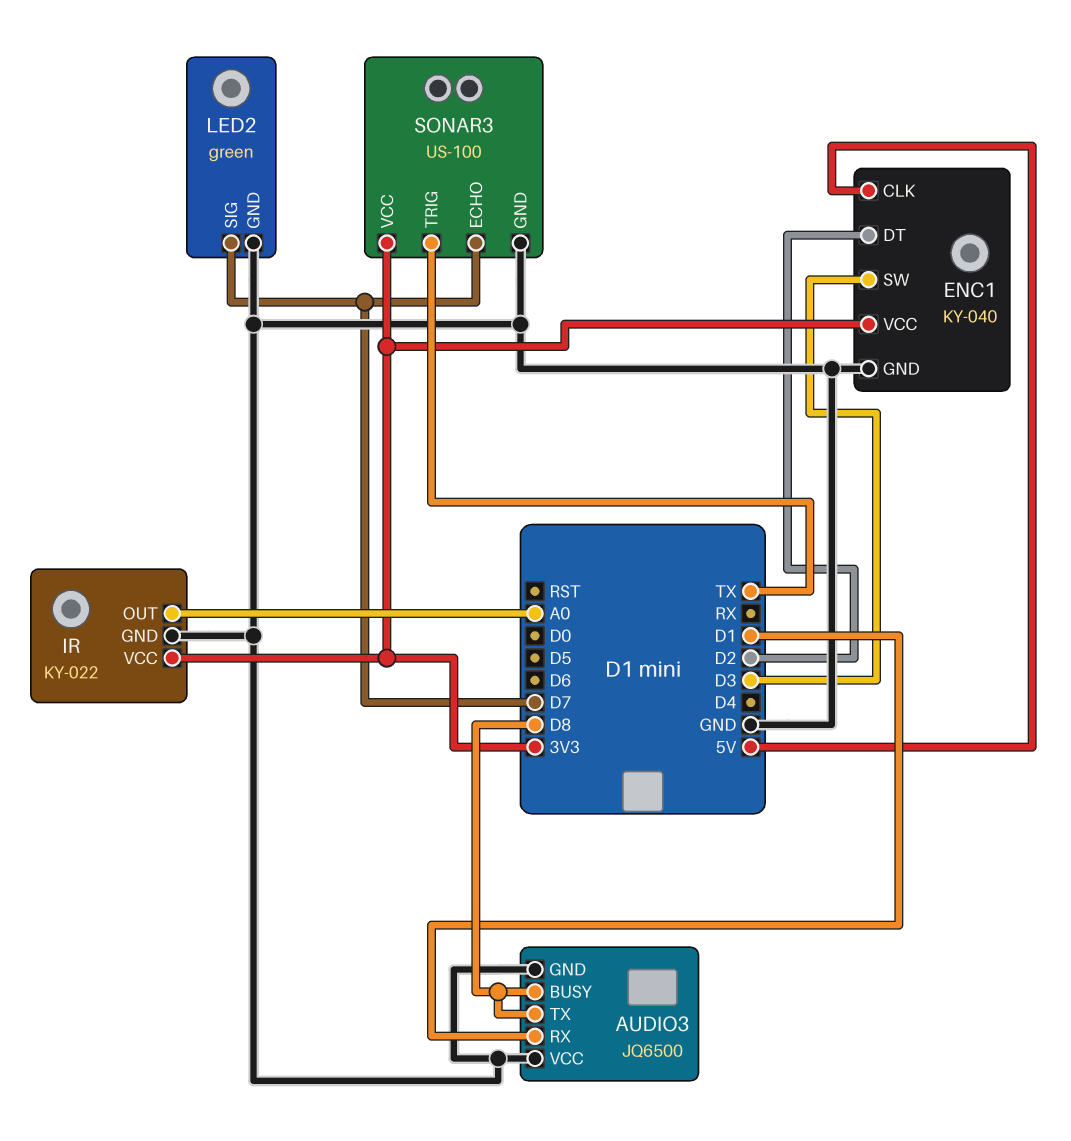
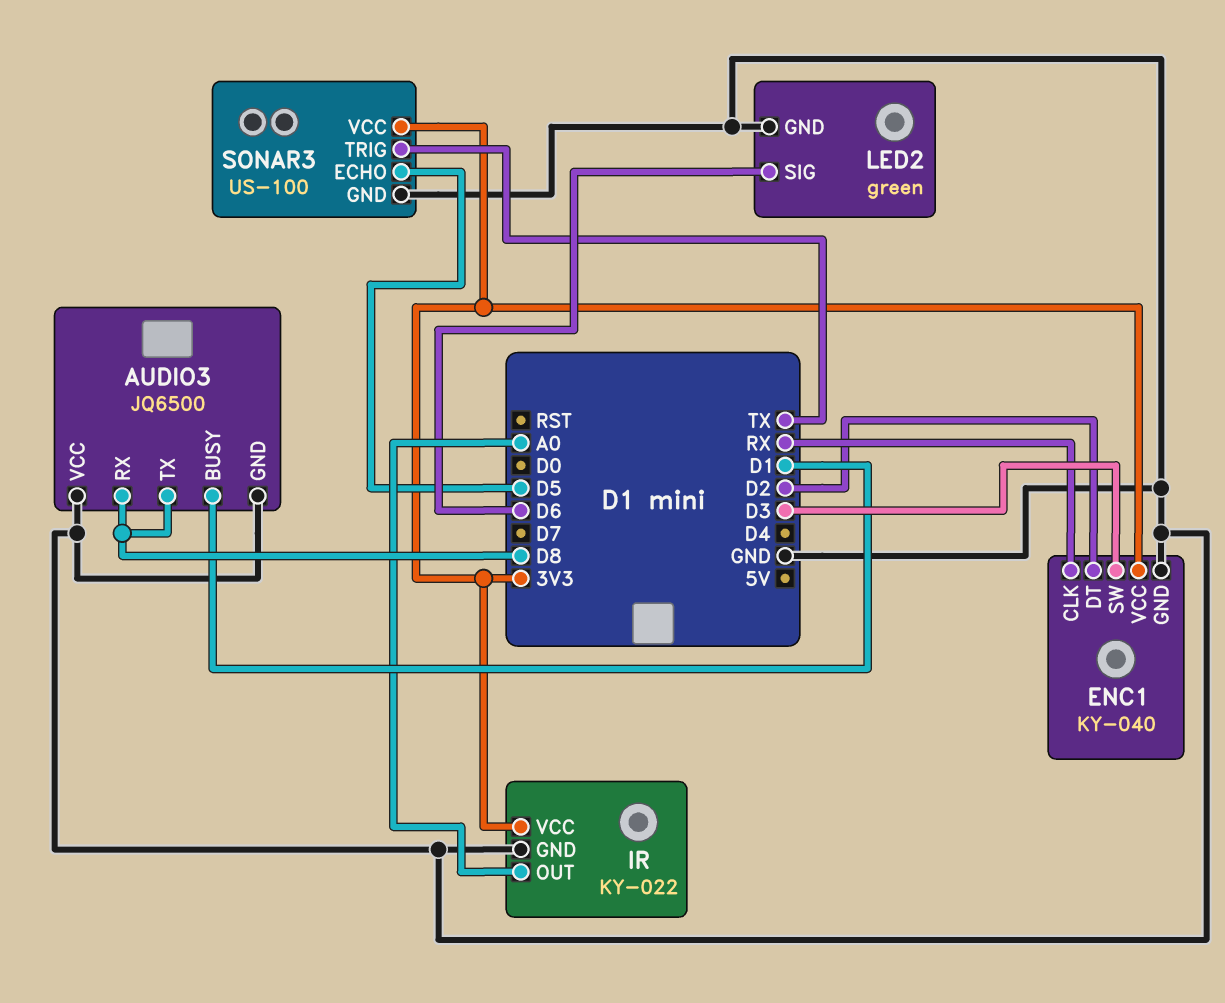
AUDIO3 pin BUSY: D8 -> D1
AUDIO3 pin RX: D1 -> D8
ENC1 pin CLK: 5V -> RX
LED2 pin SIG: D7 -> D6
SONAR3 pin ECHO: D7 -> D5

